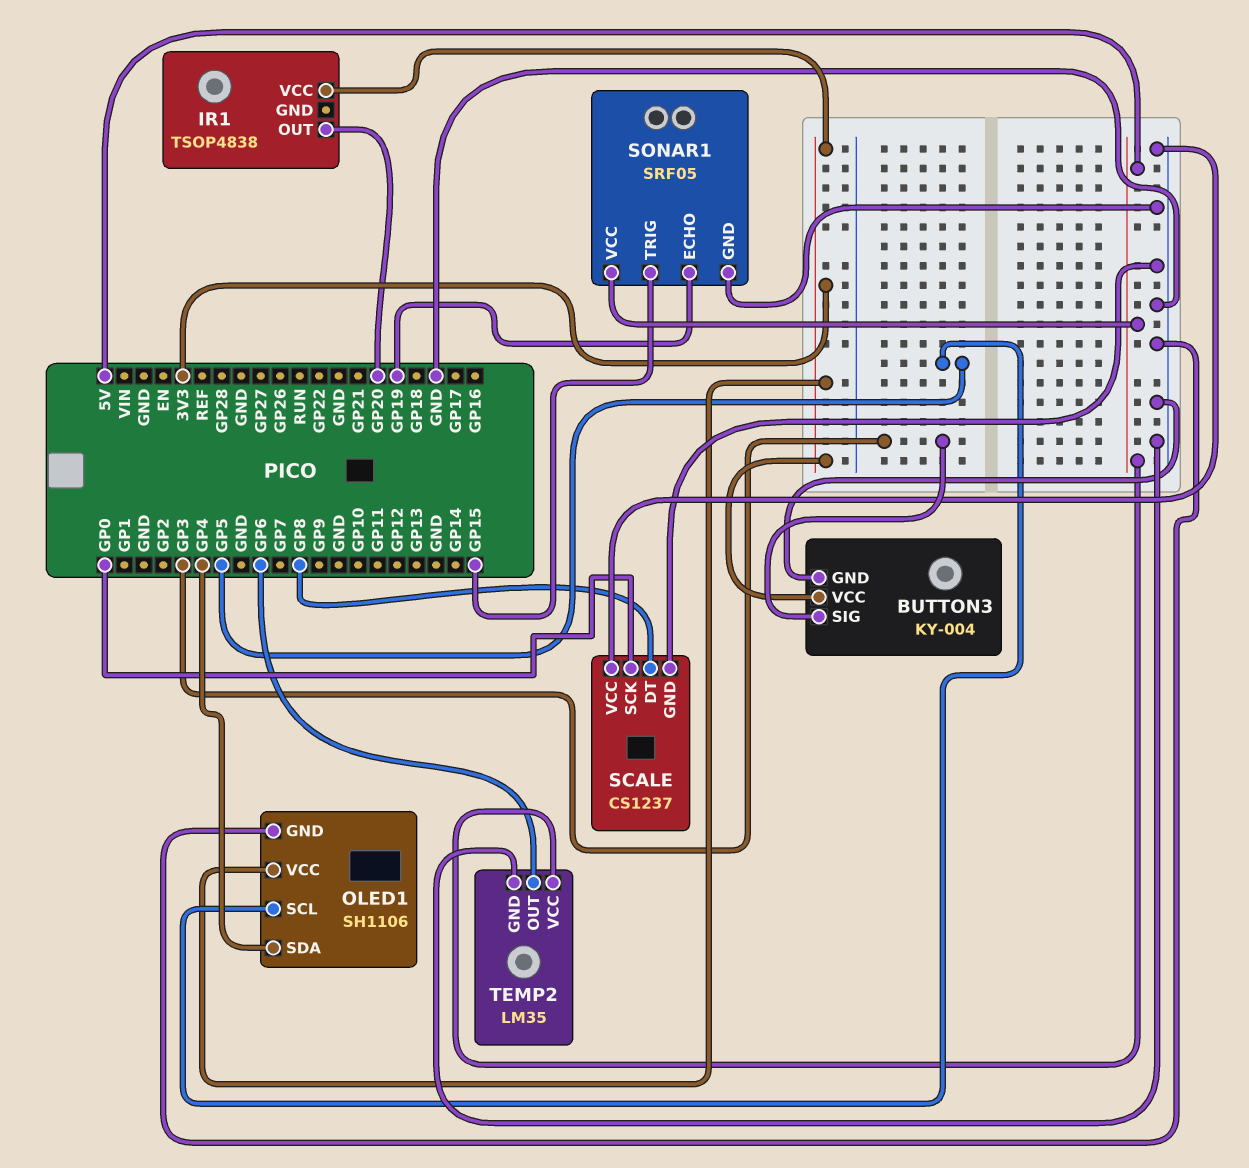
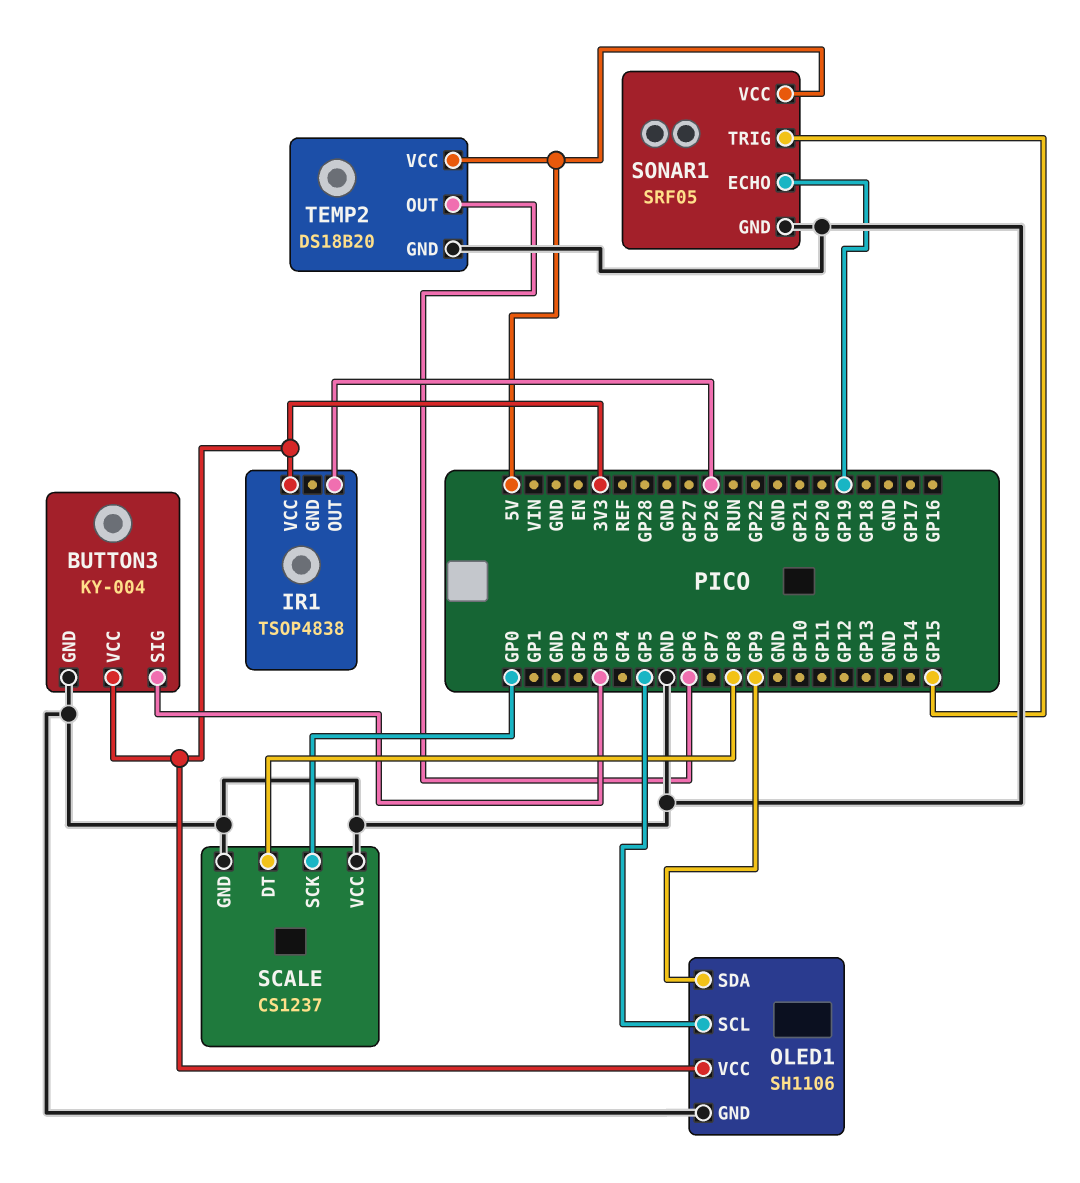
IR1 pin OUT: GP20 -> GP26
OLED1 pin SDA: GP4 -> GP9
TEMP2: LM35 -> DS18B20

